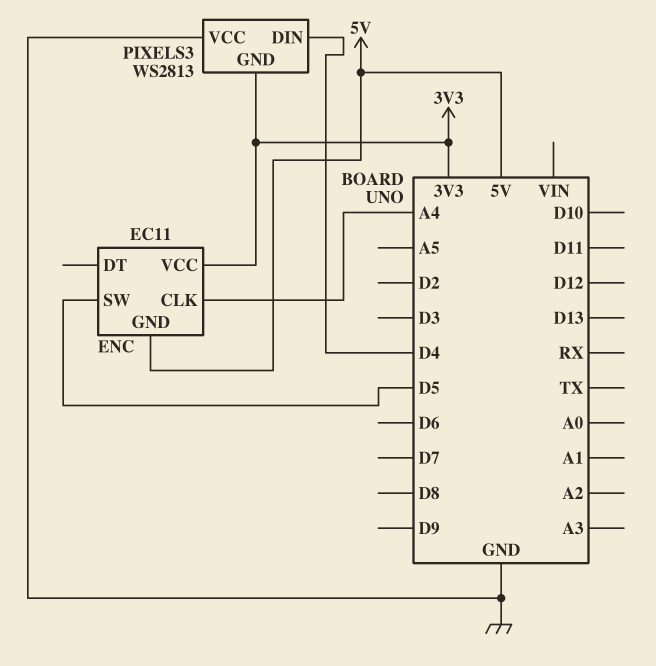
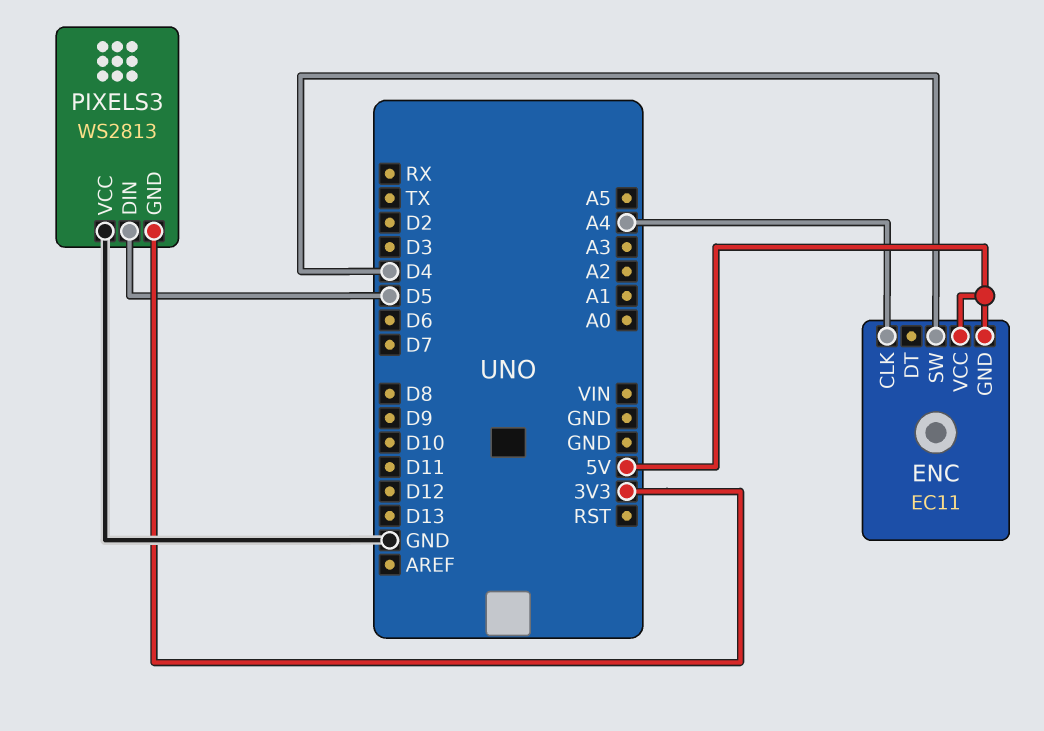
ENC pin SW: D5 -> D4
ENC pin VCC: 3V3 -> 5V
PIXELS3 pin DIN: D4 -> D5

